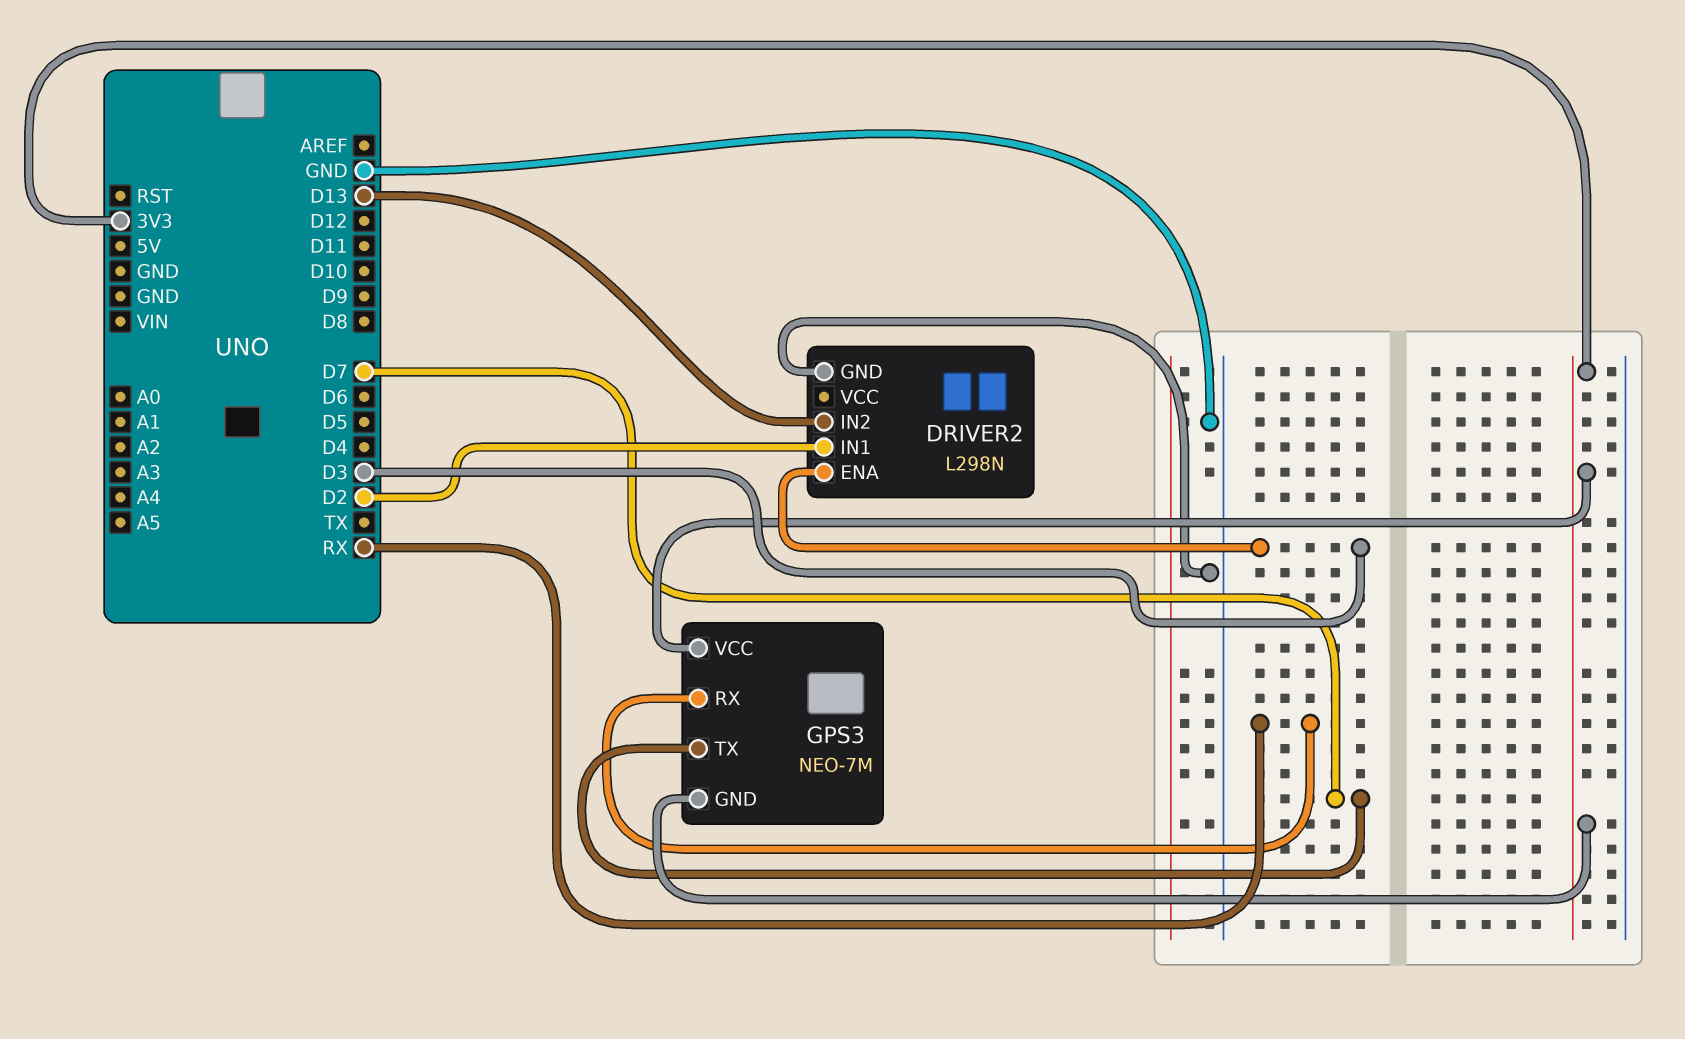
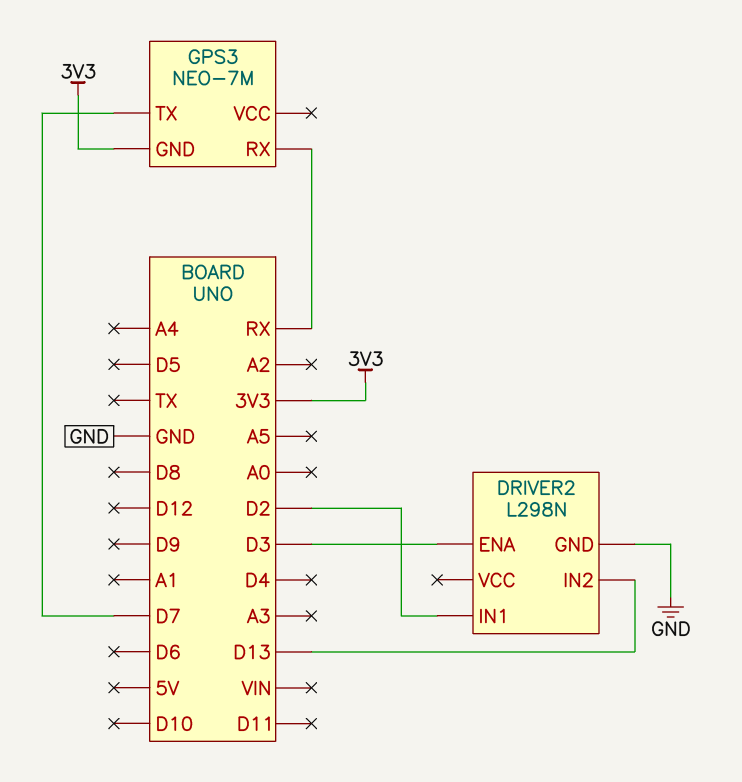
GPS3 pin VCC: 3V3 -> none

